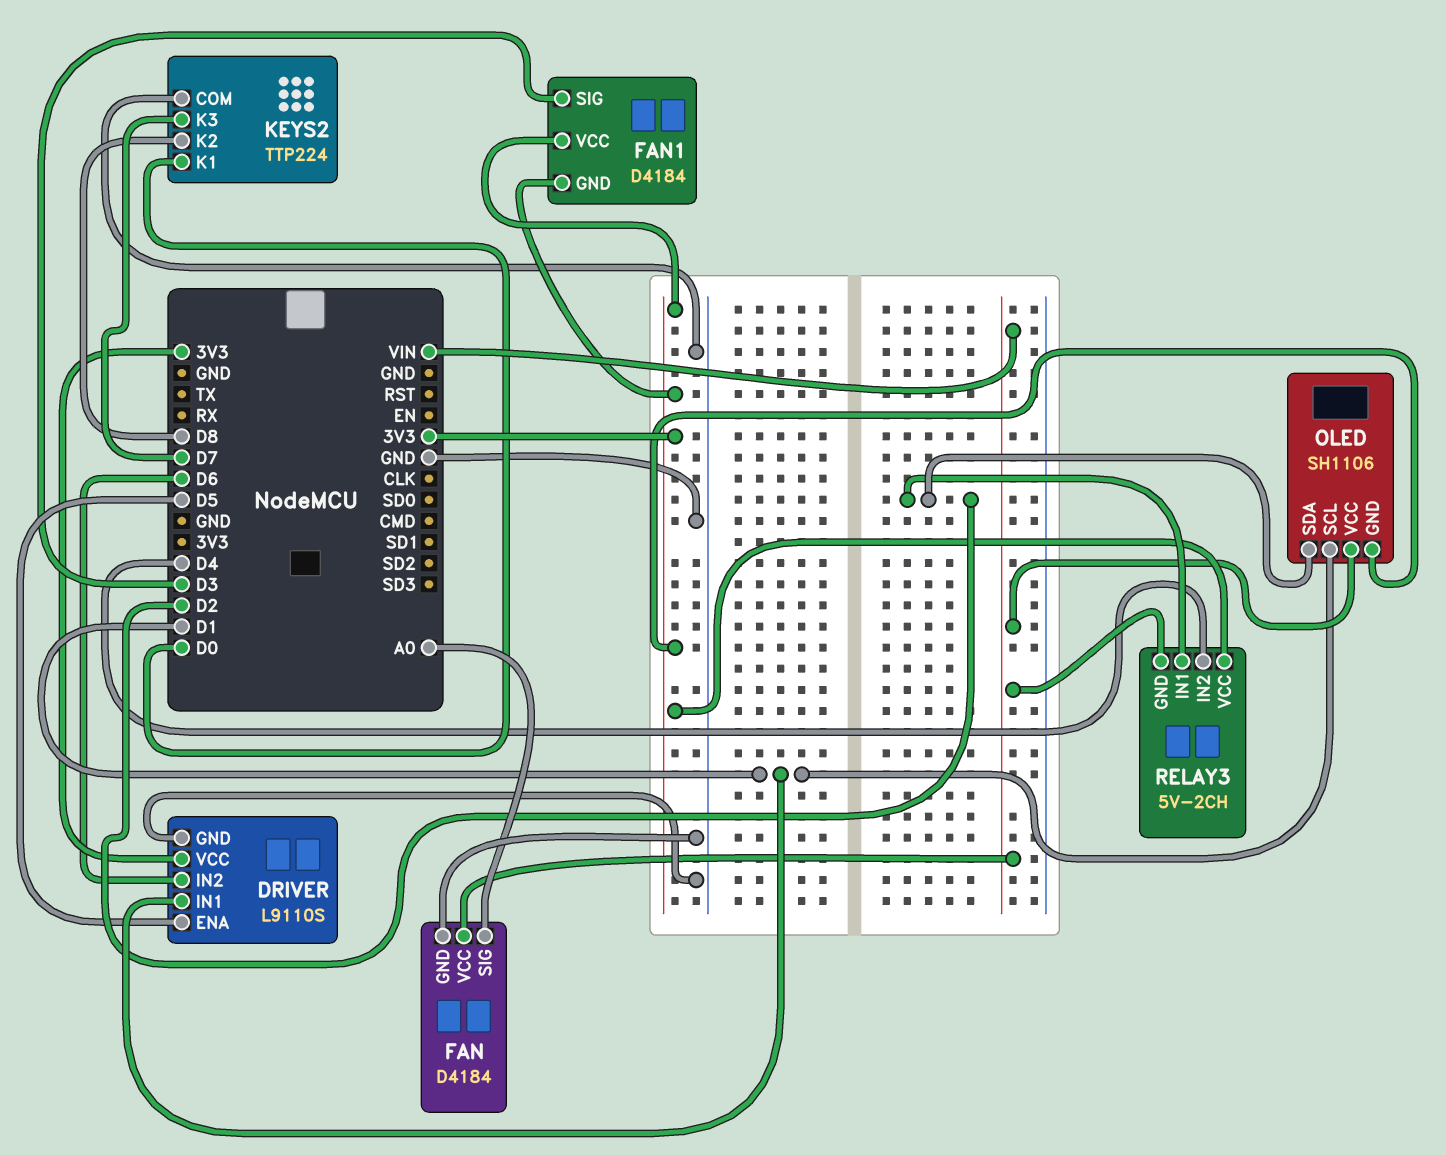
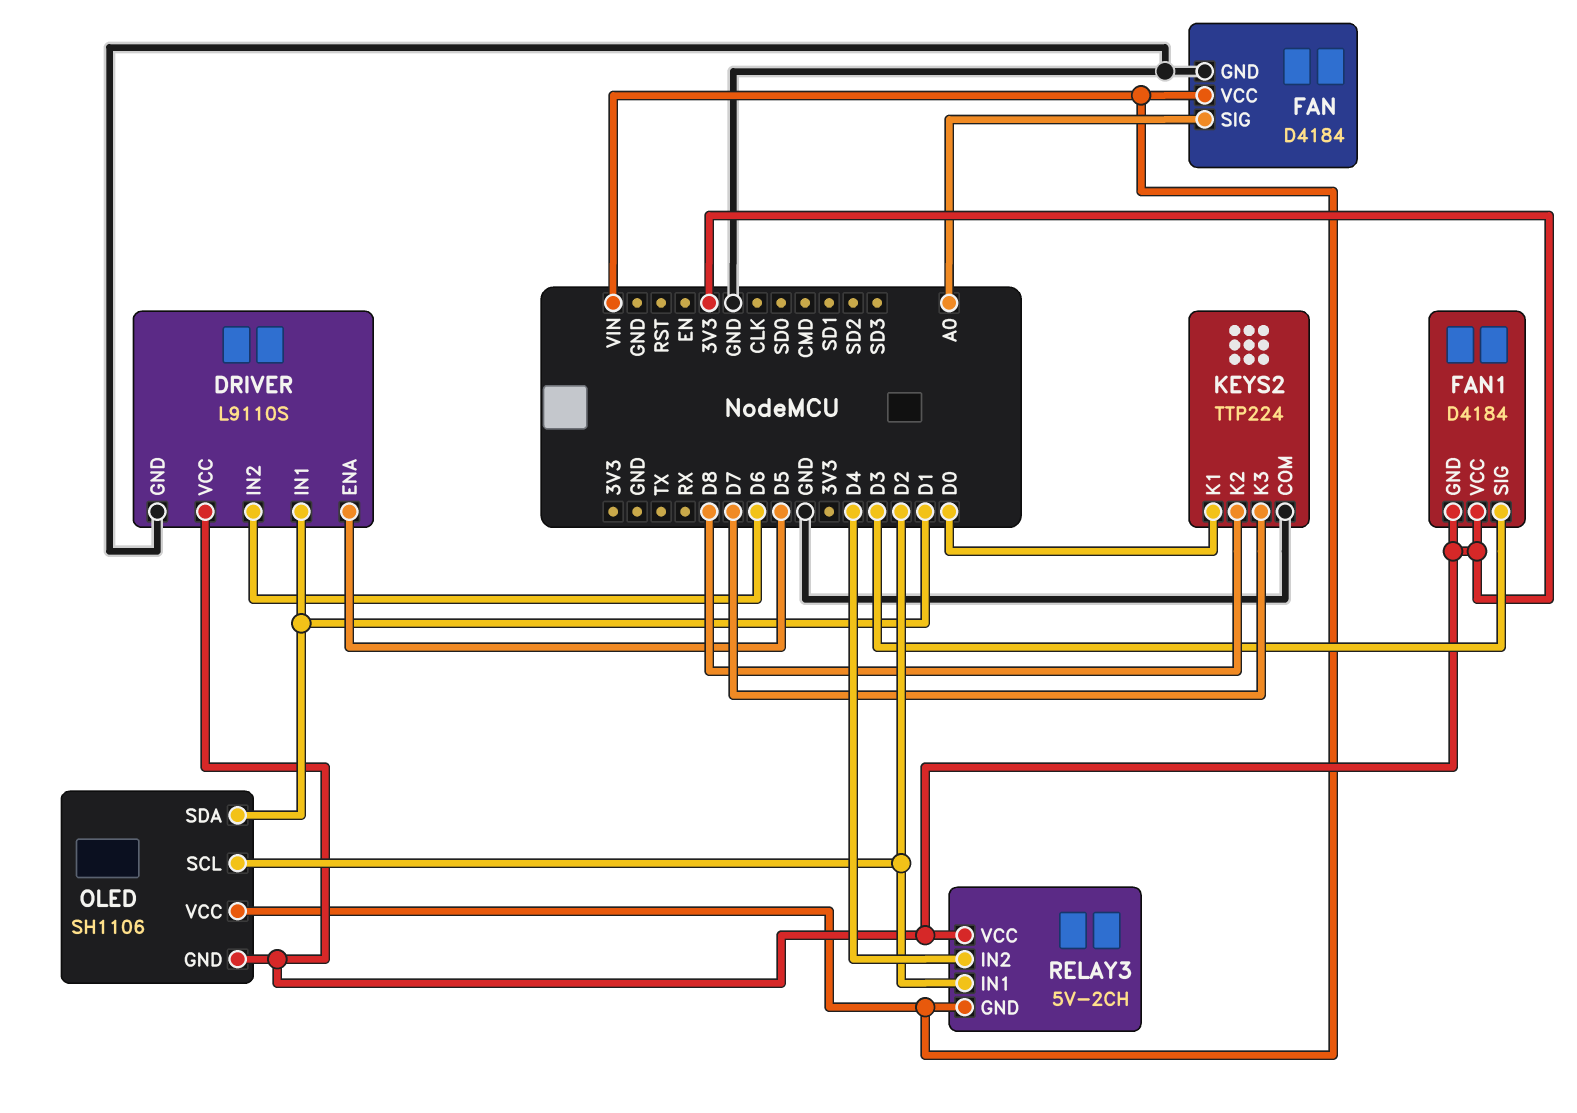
OLED pin SCL: D1 -> D2
OLED pin SDA: D2 -> D1

